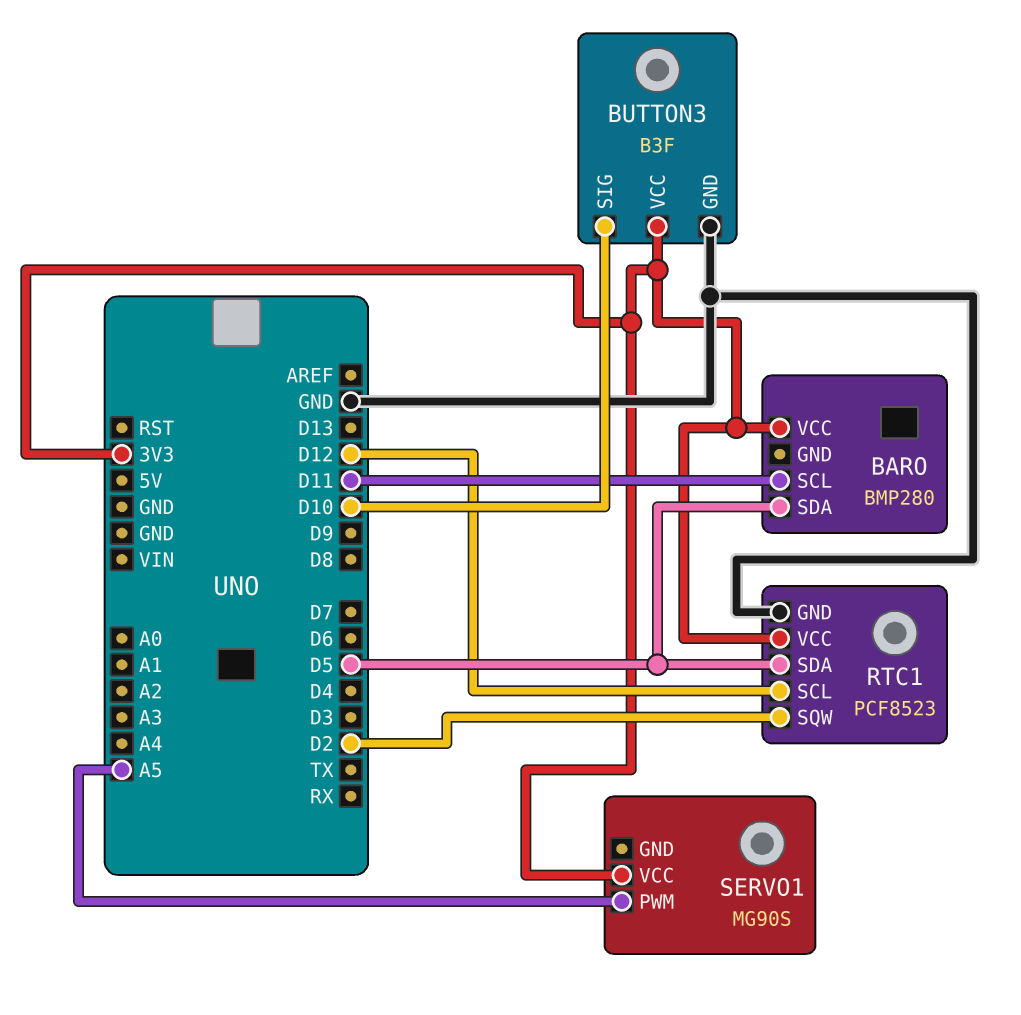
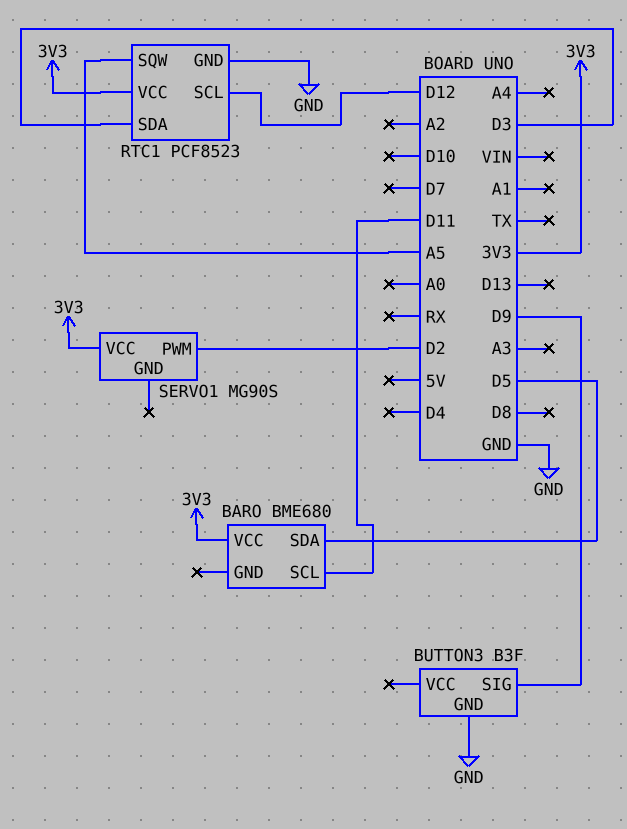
BARO: BMP280 -> BME680
BUTTON3 pin SIG: D10 -> D9
BUTTON3 pin VCC: 3V3 -> none
RTC1 pin SDA: D5 -> D3
RTC1 pin SQW: D2 -> A5
SERVO1 pin PWM: A5 -> D2

